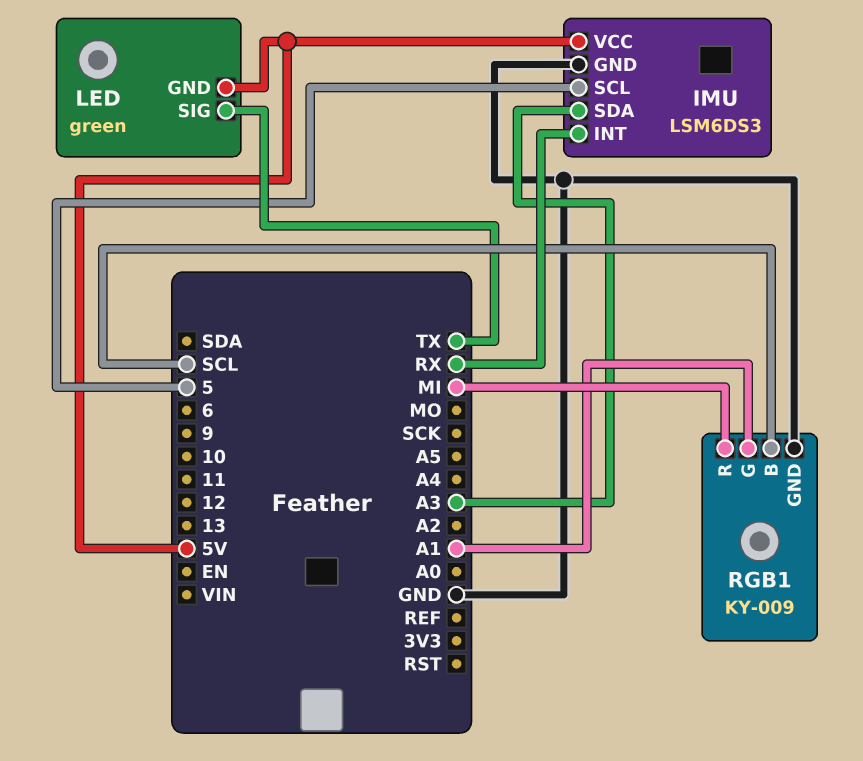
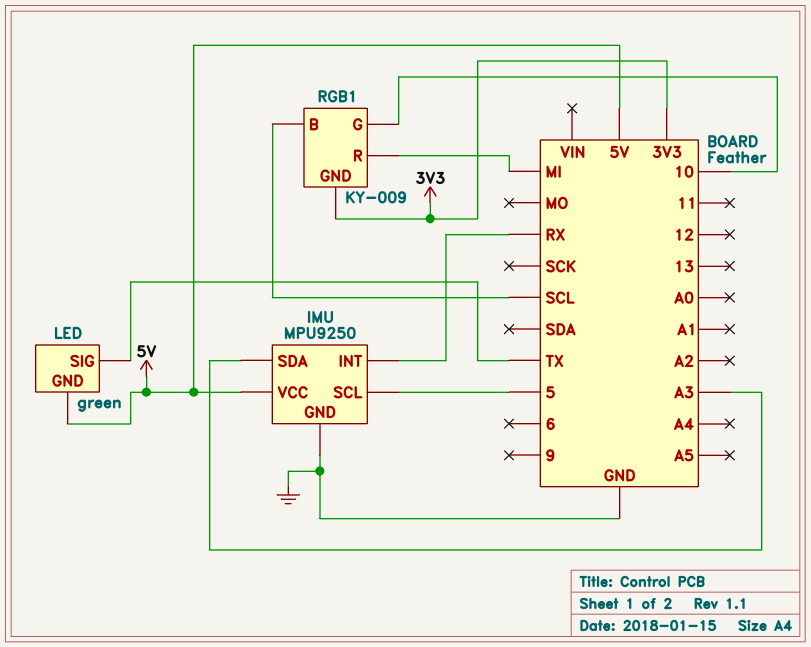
IMU: LSM6DS3 -> MPU9250
RGB1 pin G: A1 -> 10
RGB1 pin GND: GND -> 3V3

